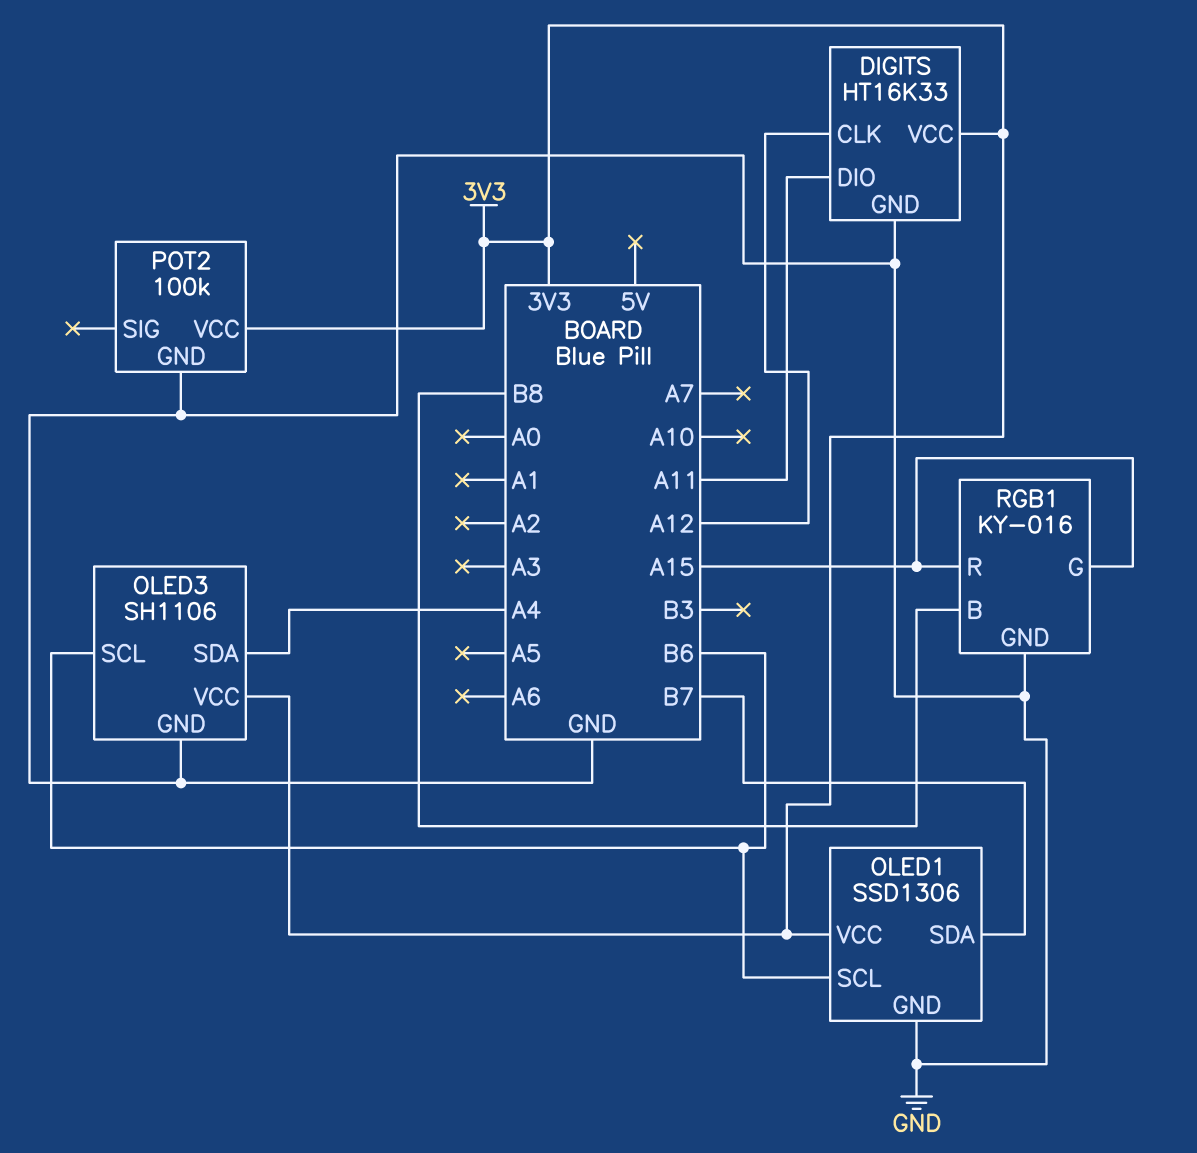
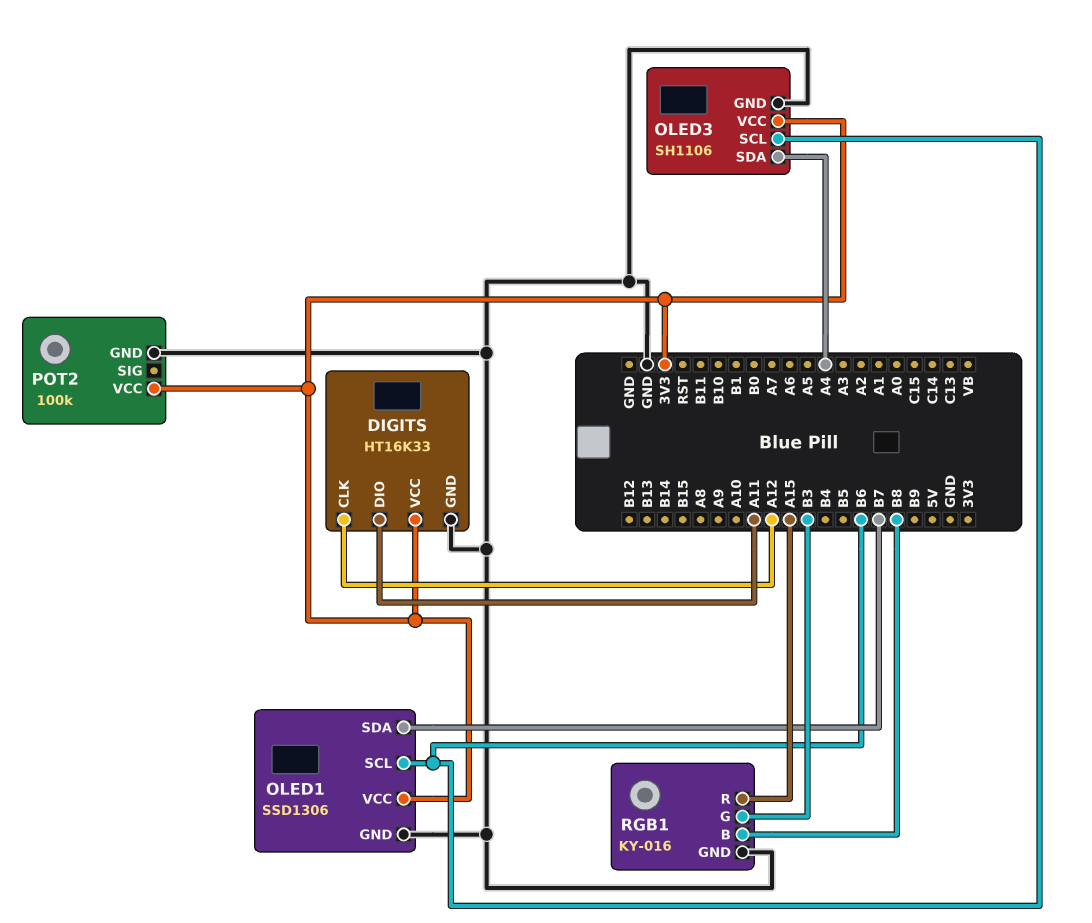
RGB1 pin G: A15 -> B3

